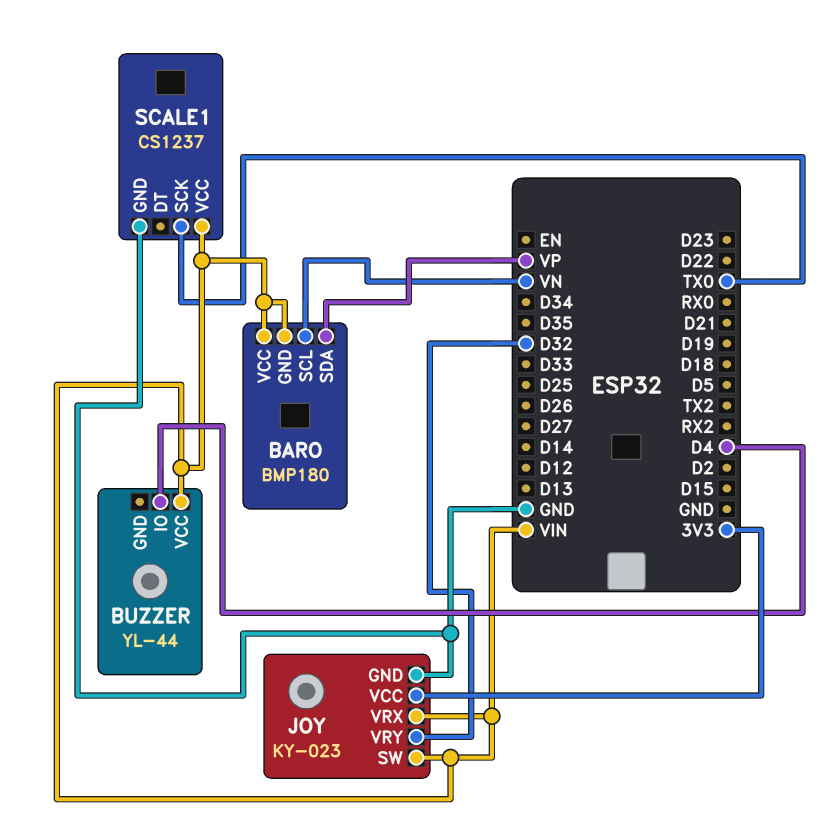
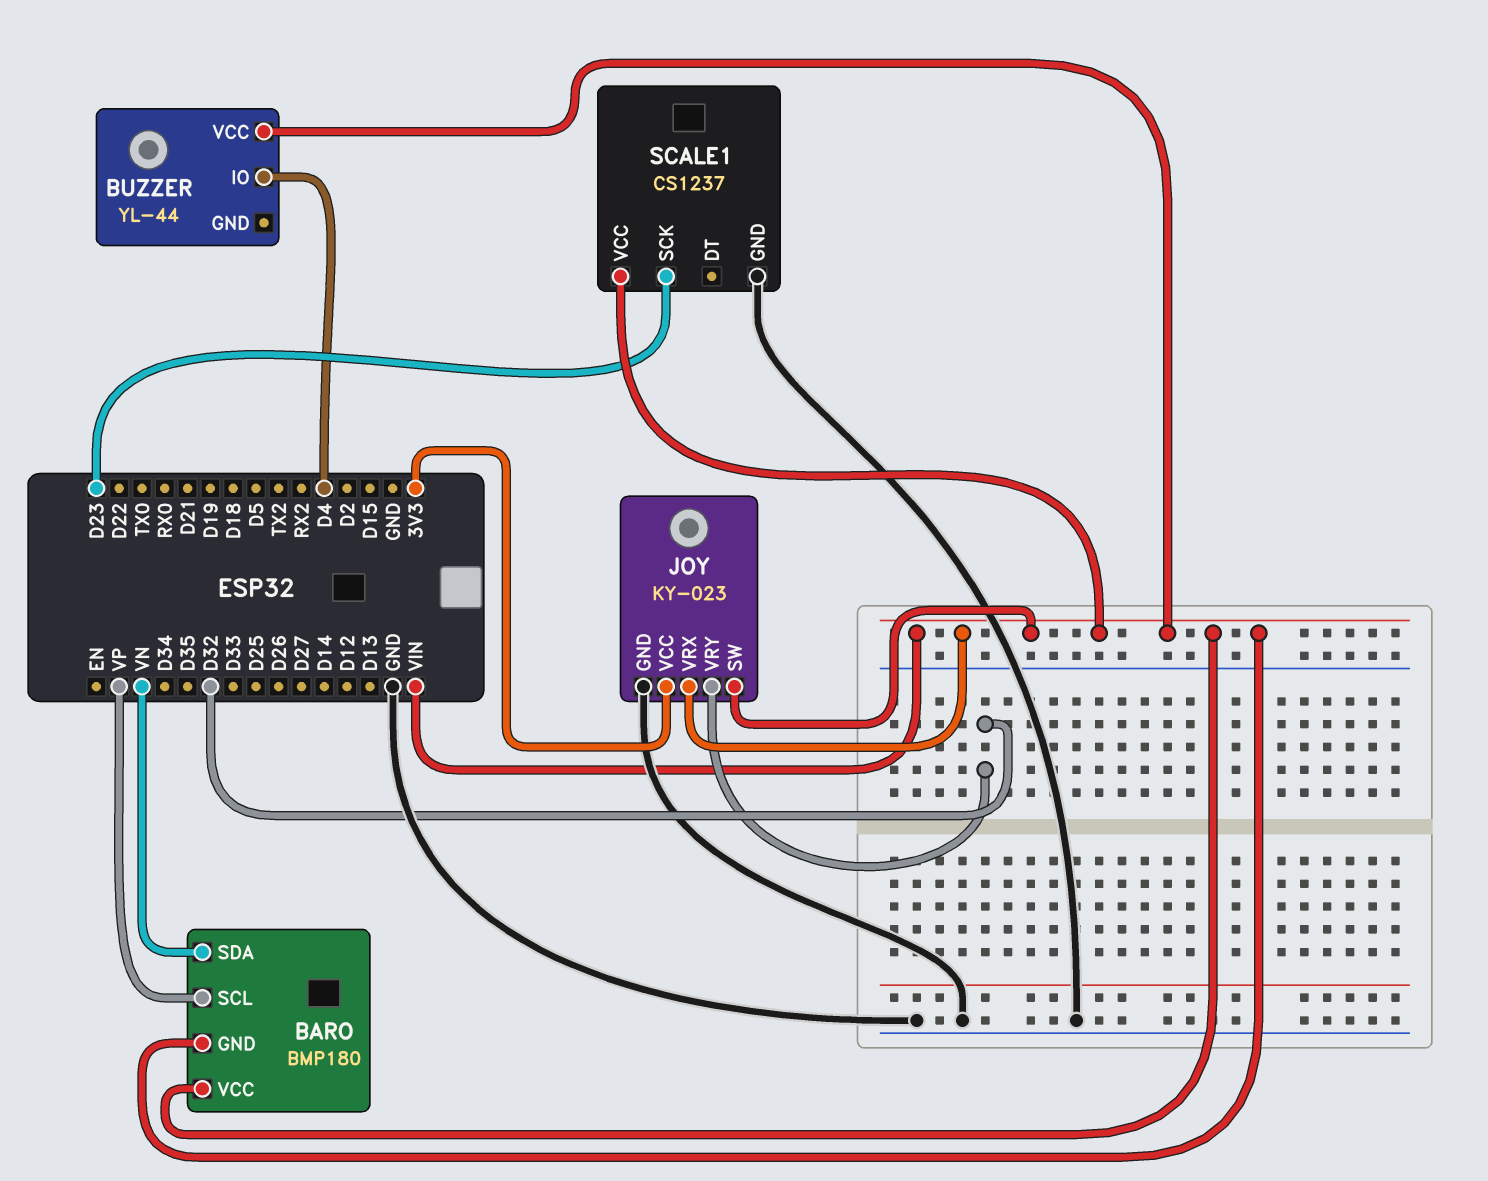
BARO pin SCL: VN -> VP
BARO pin SDA: VP -> VN
SCALE1 pin SCK: TX0 -> D23

